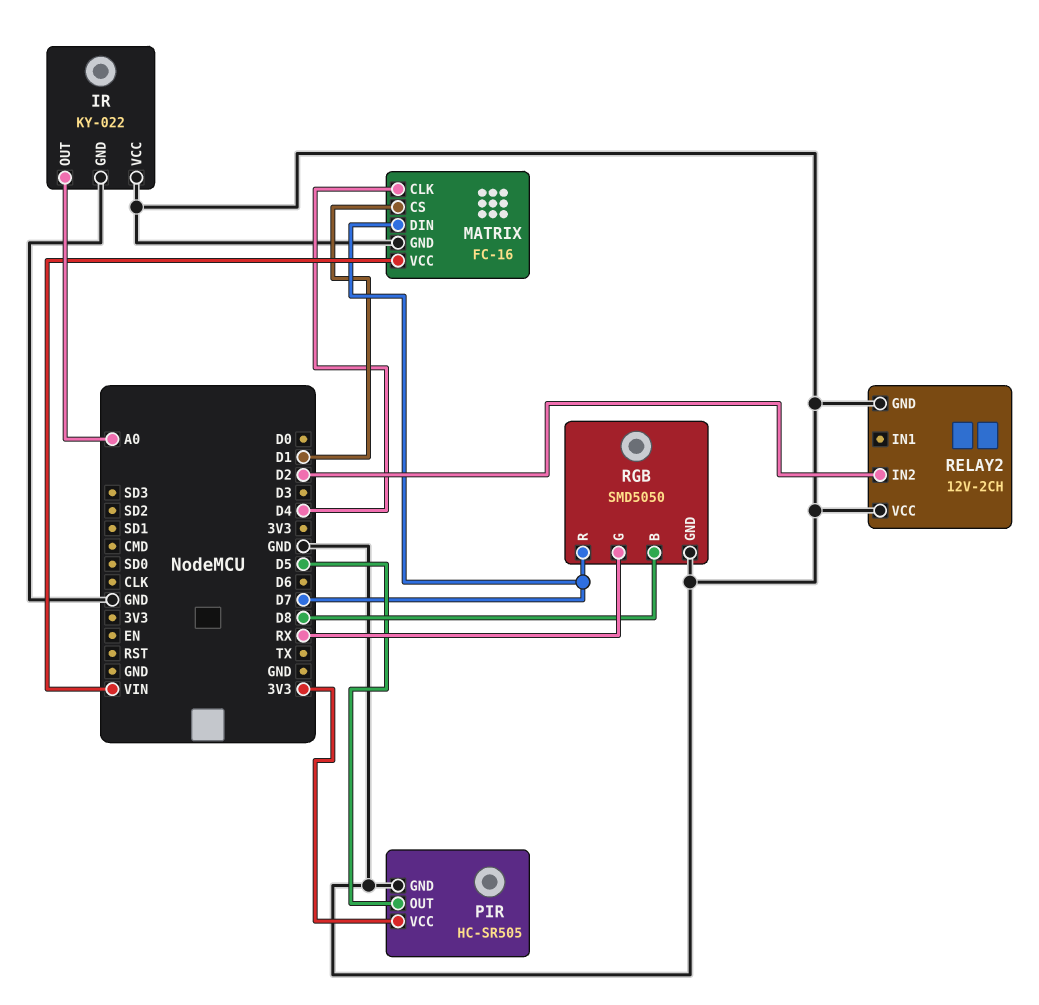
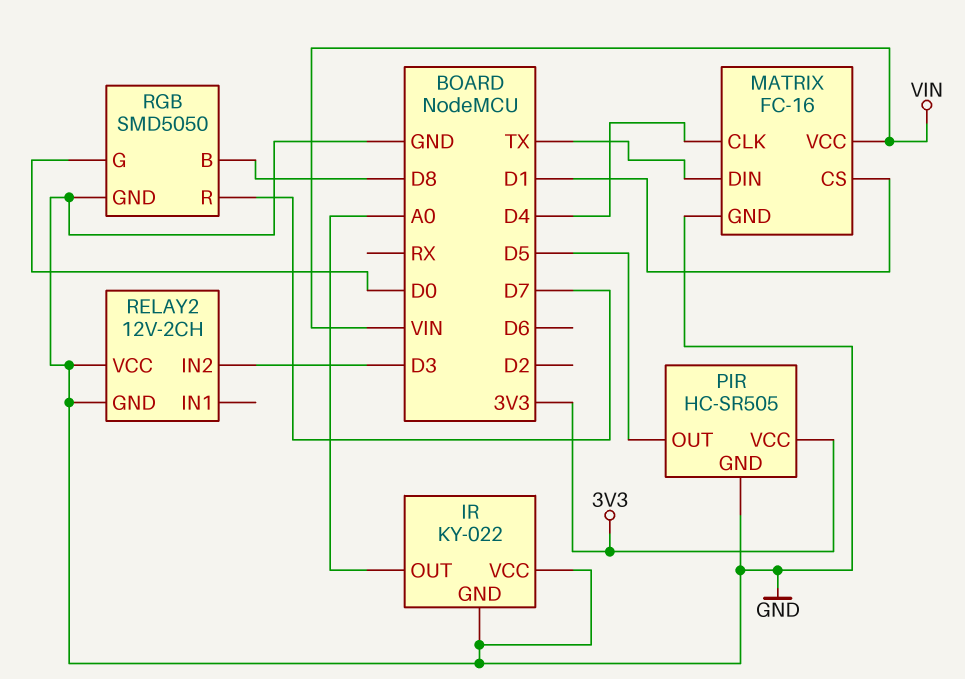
MATRIX pin DIN: D7 -> TX
RELAY2 pin IN2: D2 -> D3
RGB pin G: RX -> D0

